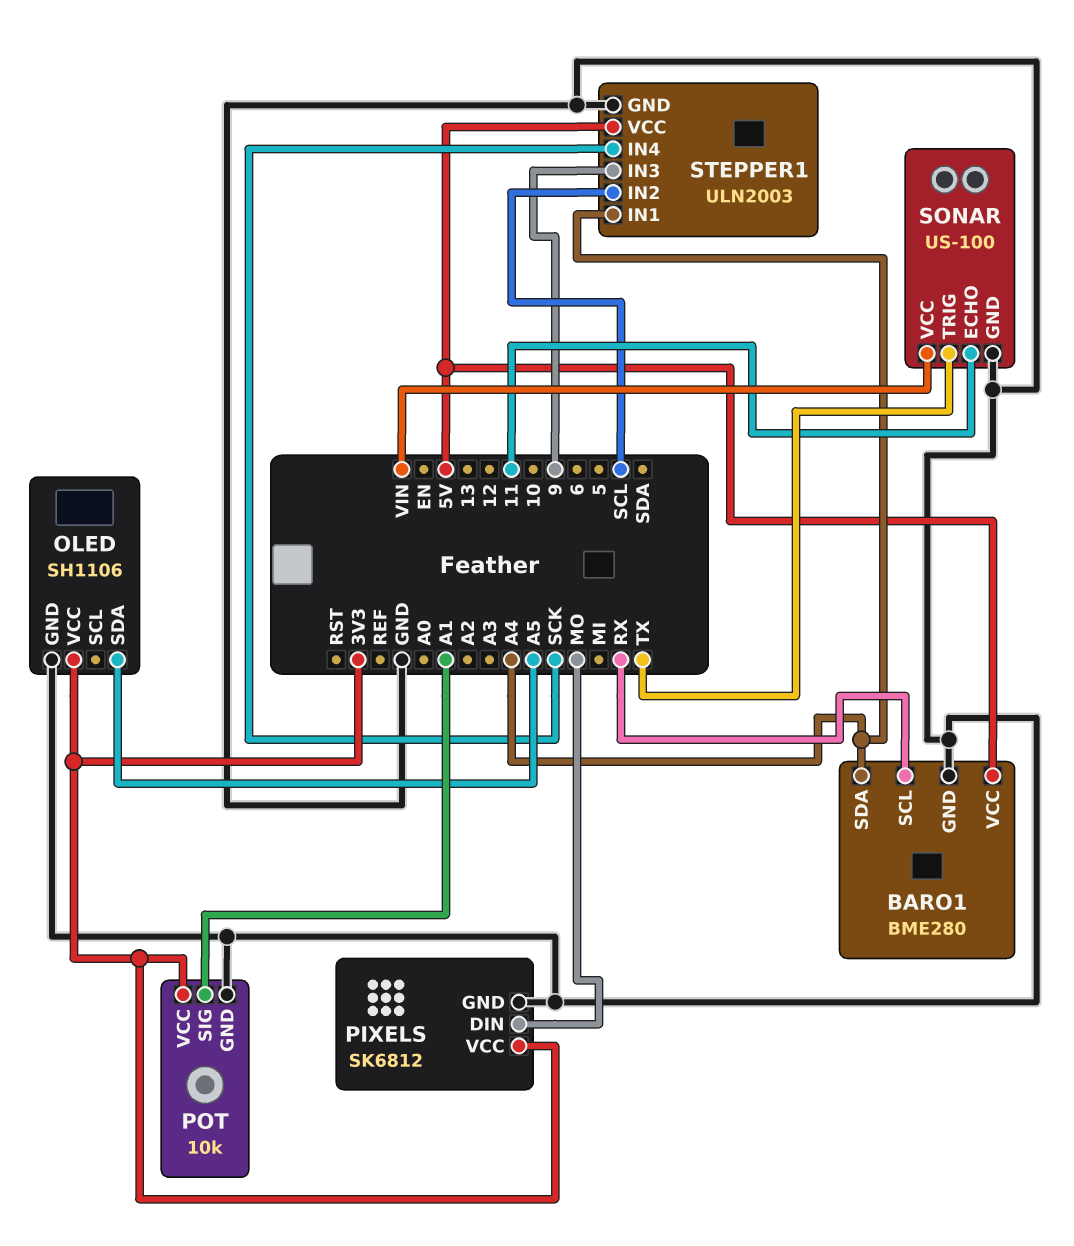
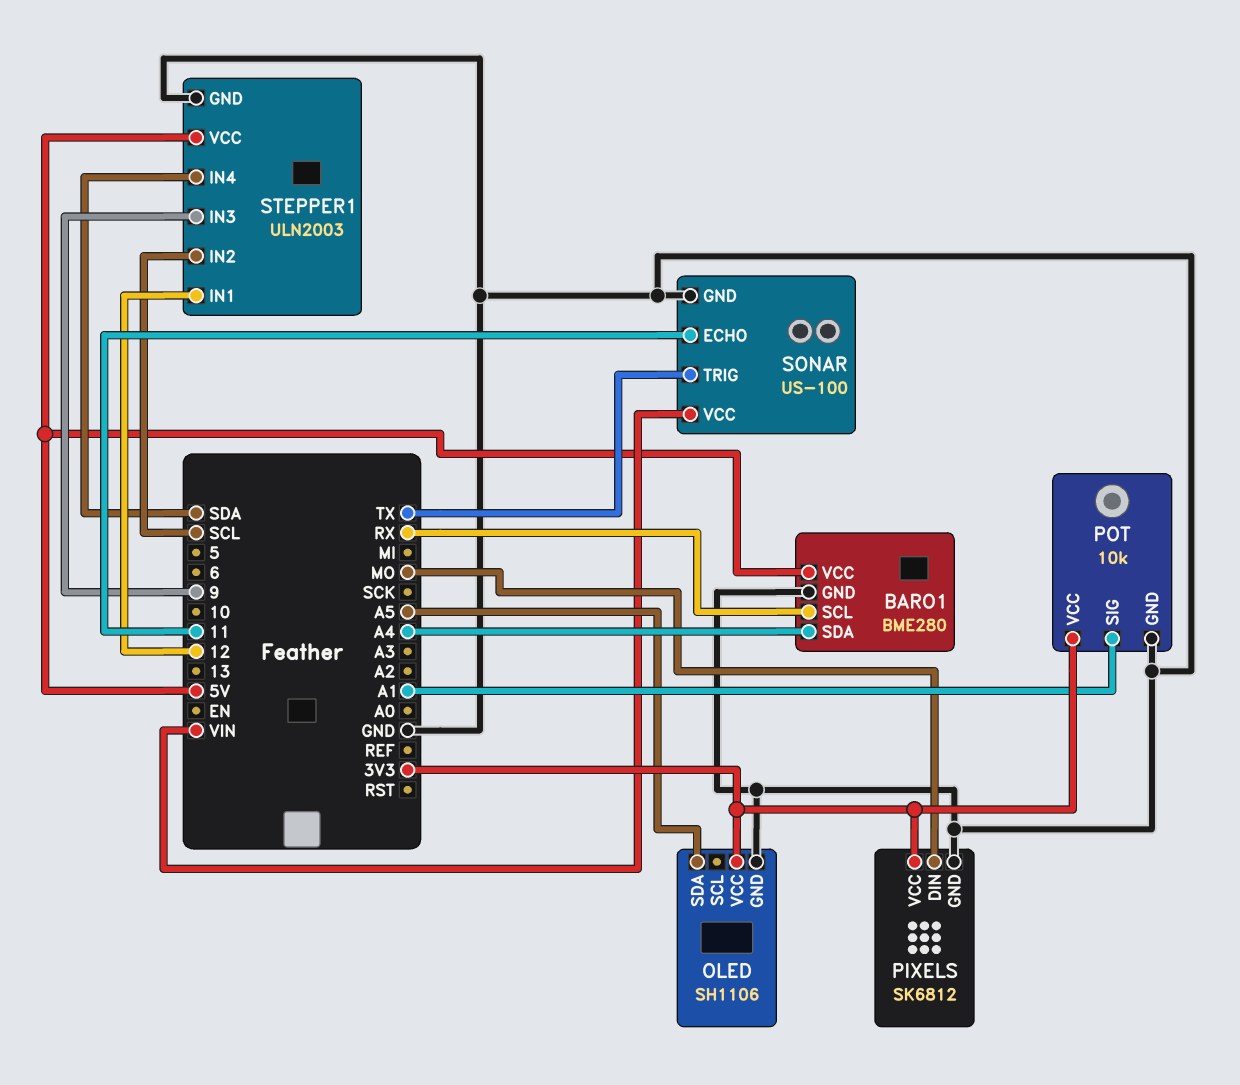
STEPPER1 pin IN1: A4 -> 12
STEPPER1 pin IN4: SCK -> SDA

